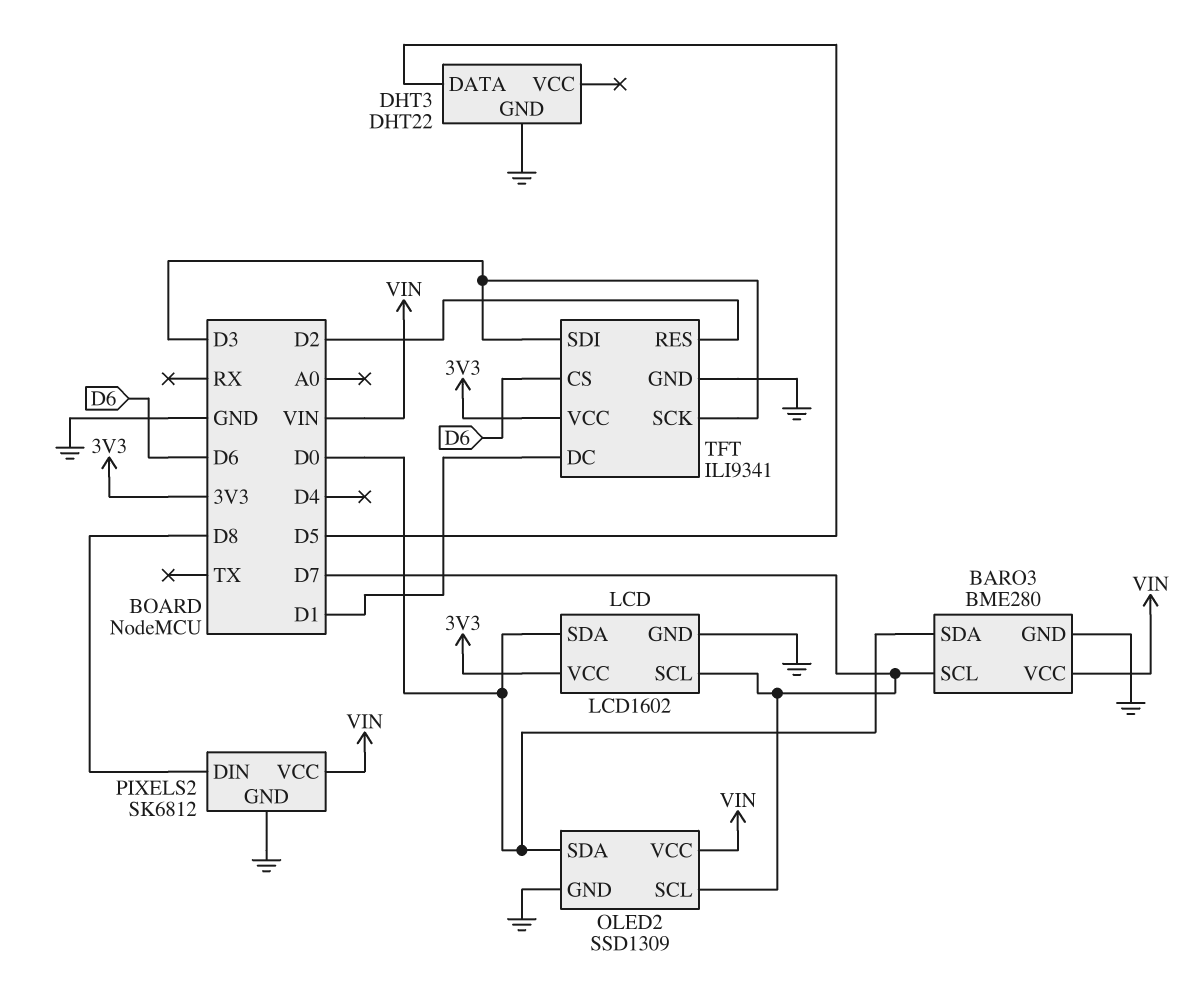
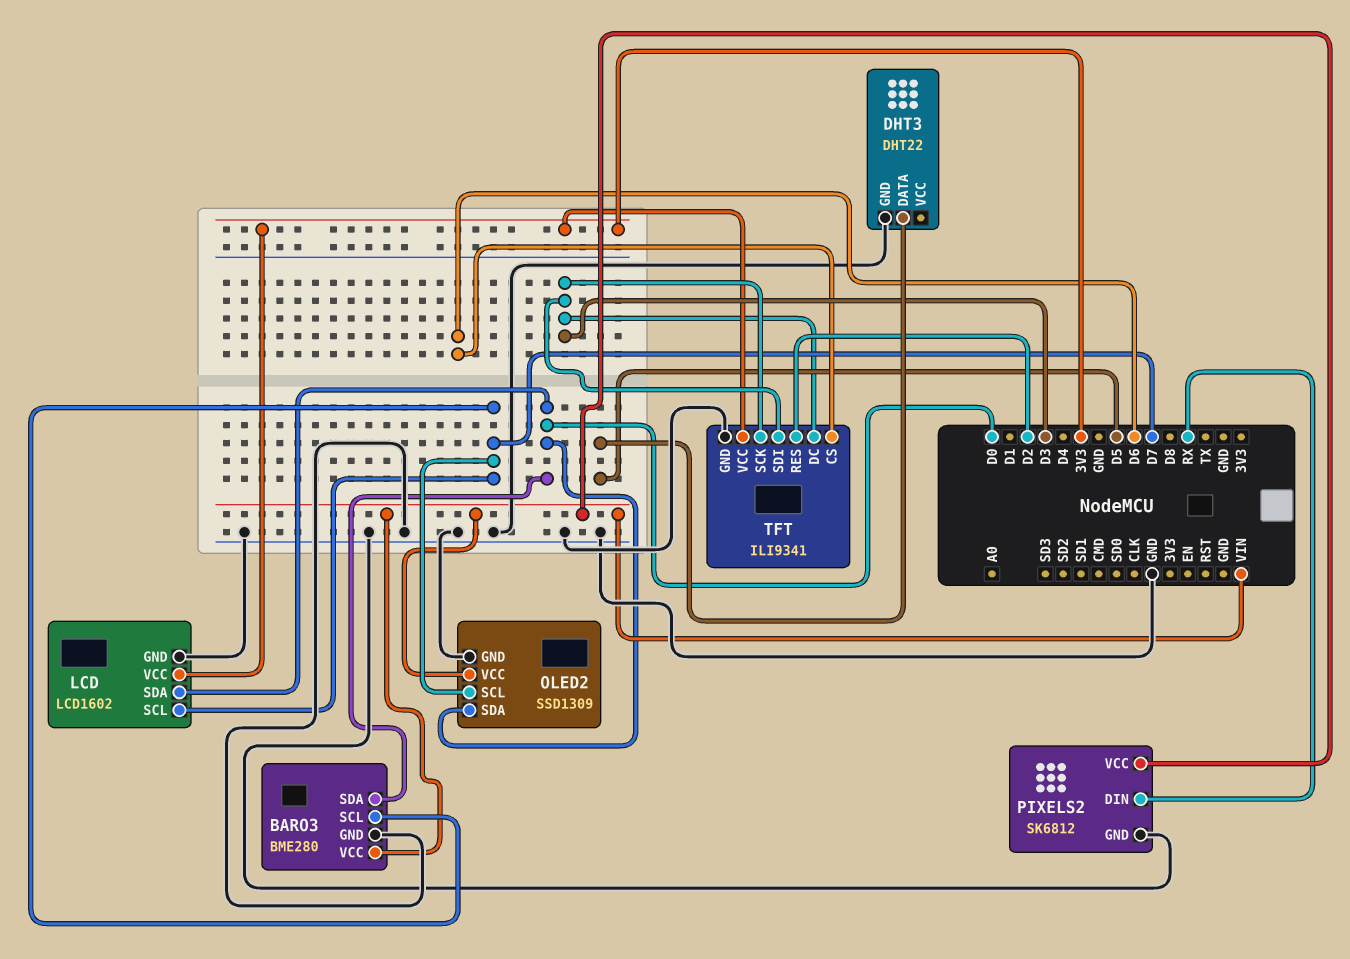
PIXELS2 pin DIN: D8 -> RX
TFT pin DC: D1 -> D3

